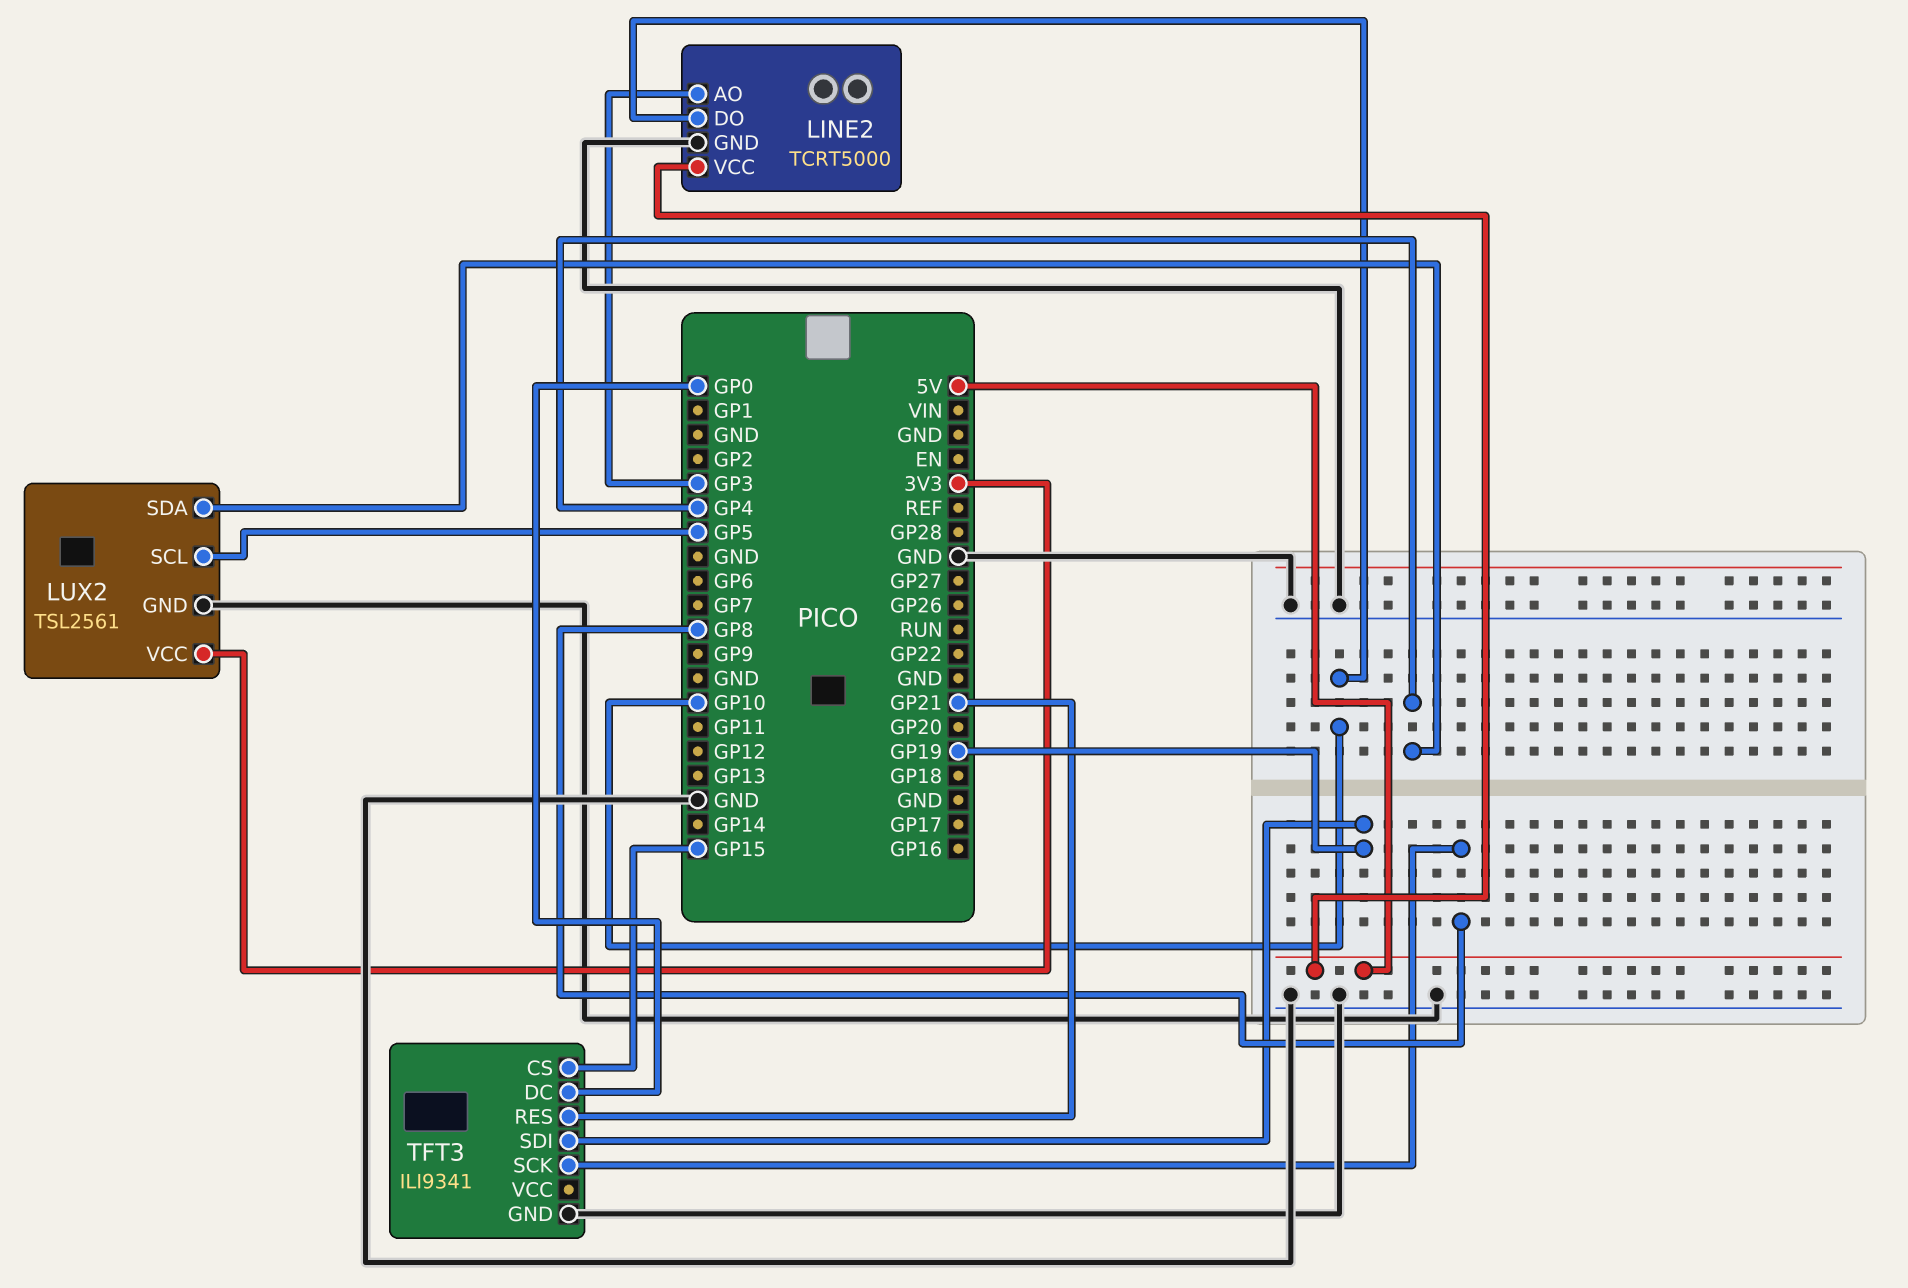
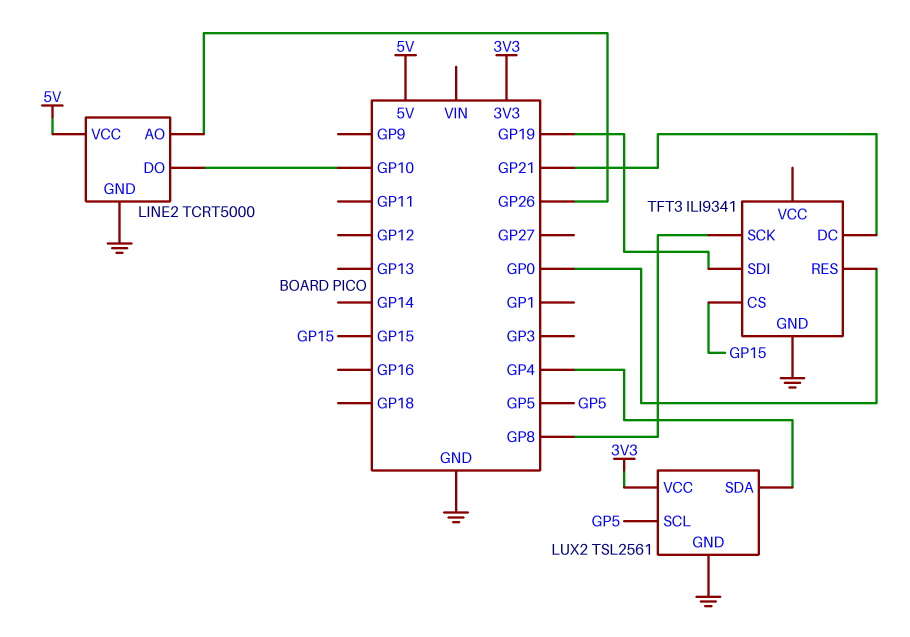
LINE2 pin AO: GP3 -> GP26
TFT3 pin DC: GP0 -> GP21
TFT3 pin RES: GP21 -> GP0

